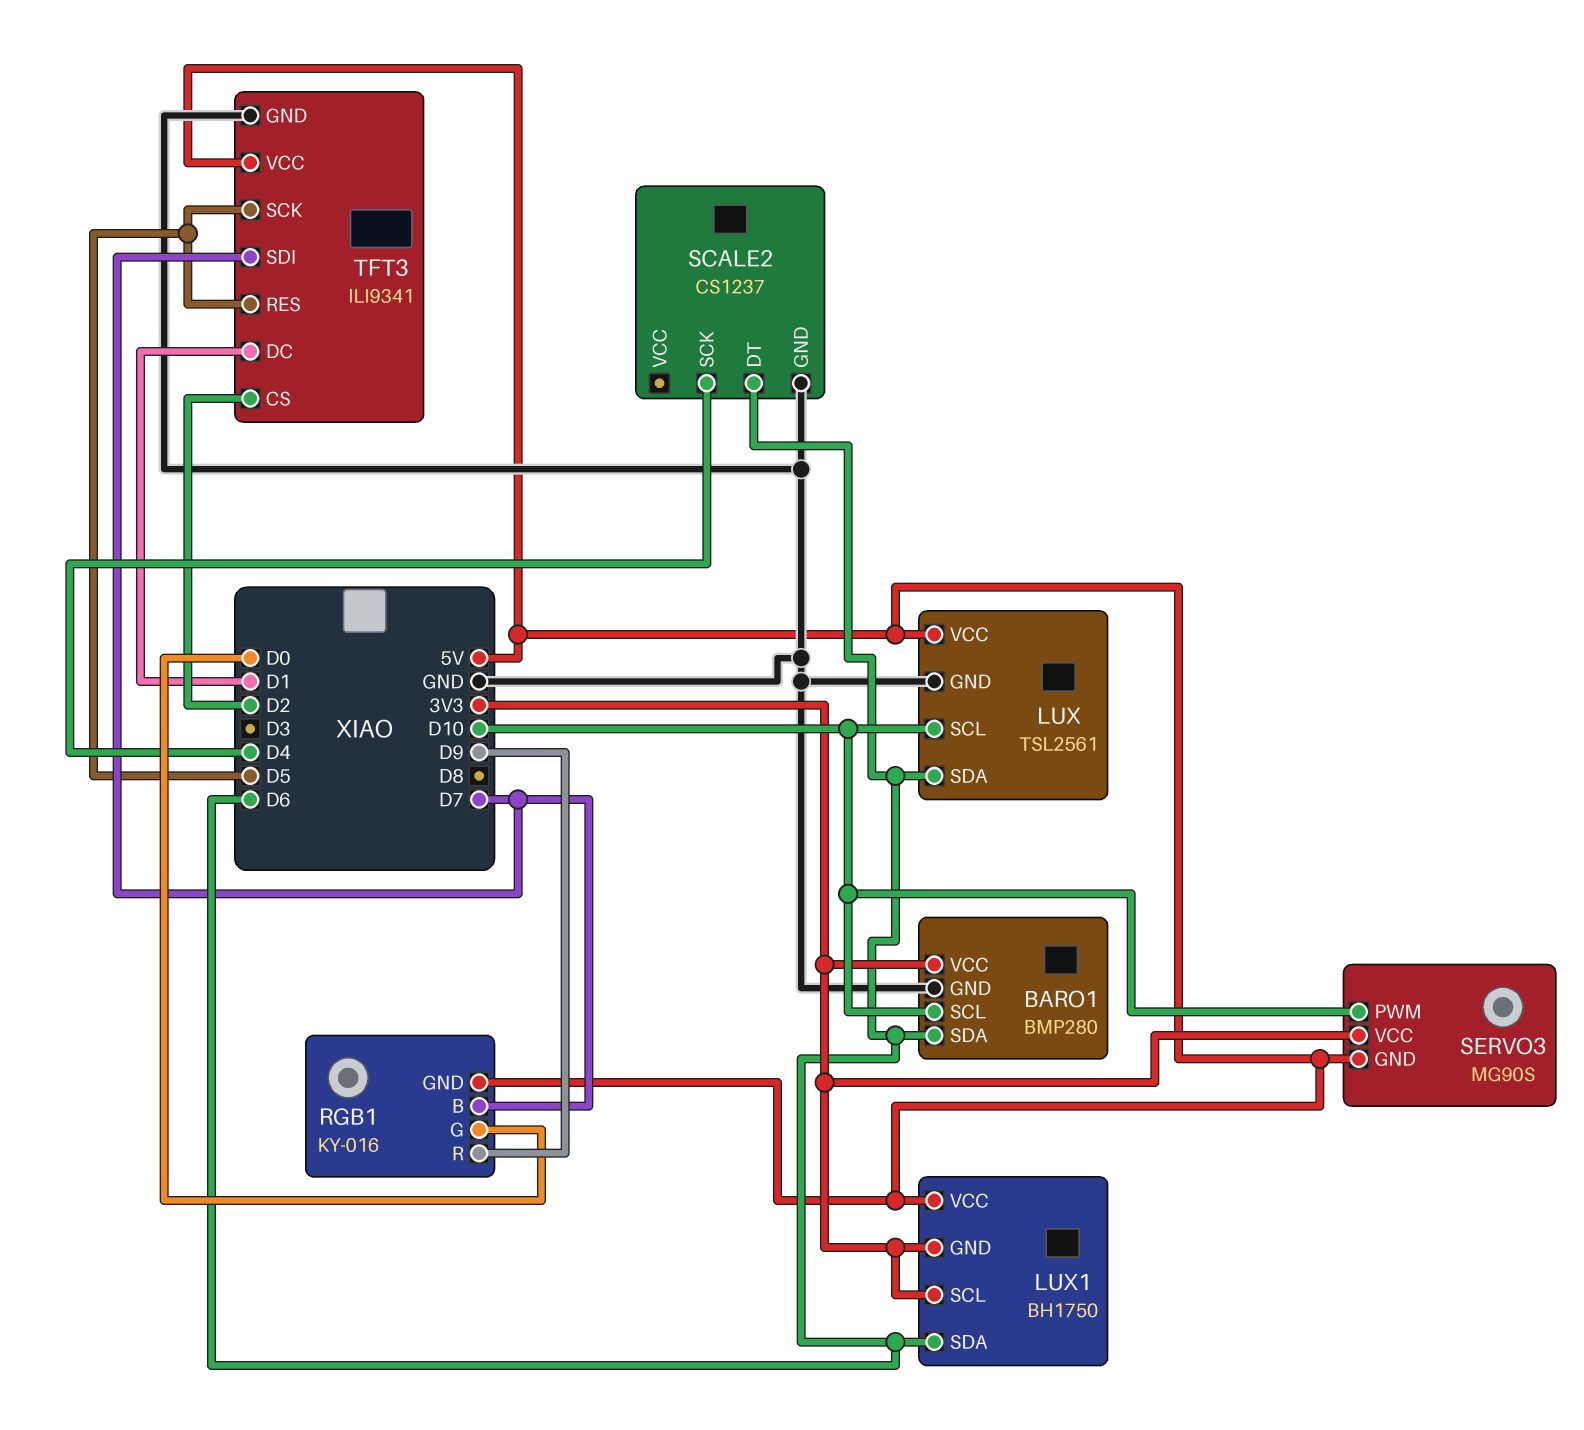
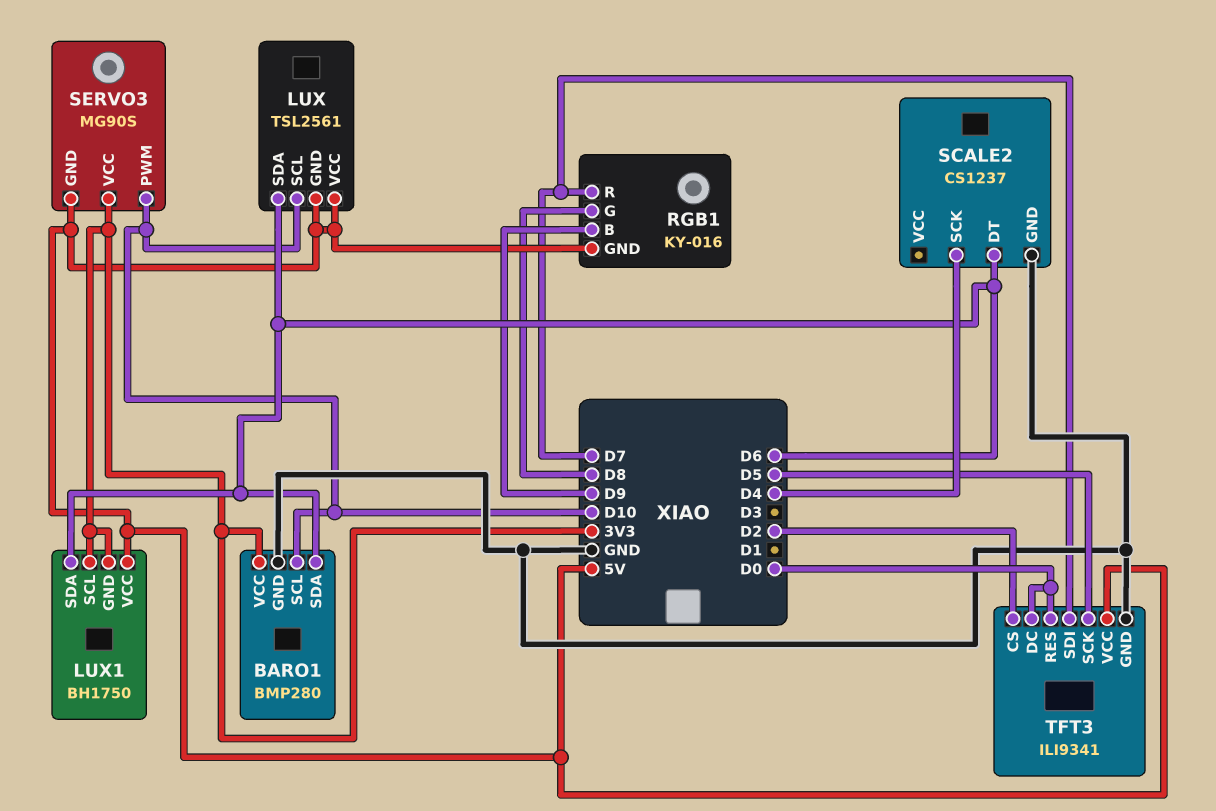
LUX pin GND: GND -> 5V
RGB1 pin B: D7 -> D9
RGB1 pin G: D0 -> D8
RGB1 pin R: D9 -> D7
TFT3 pin DC: D1 -> D0
TFT3 pin RES: D5 -> D0

